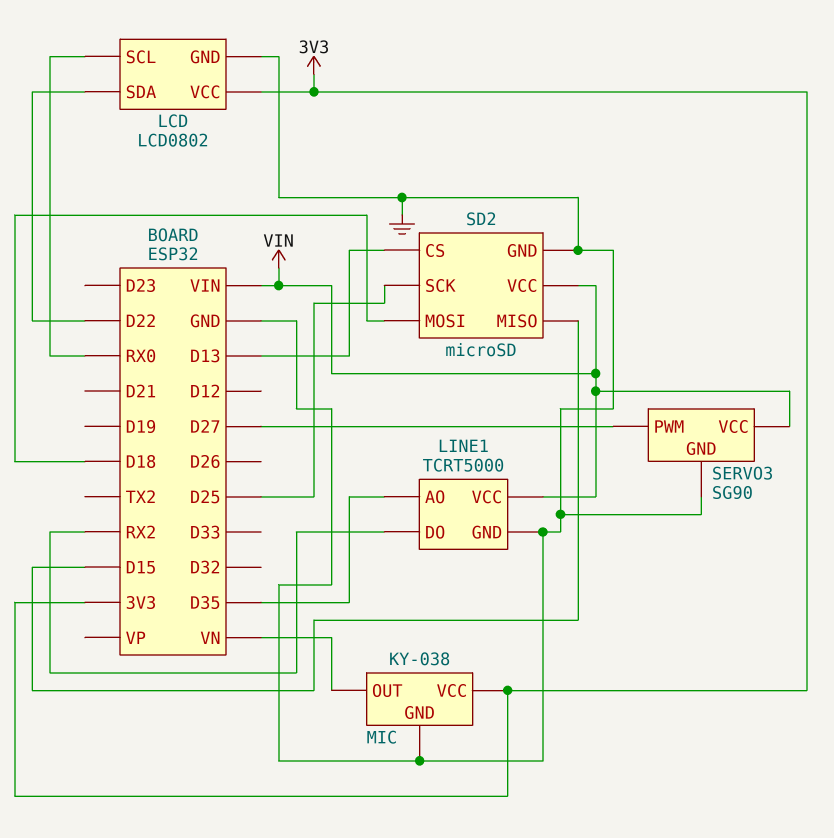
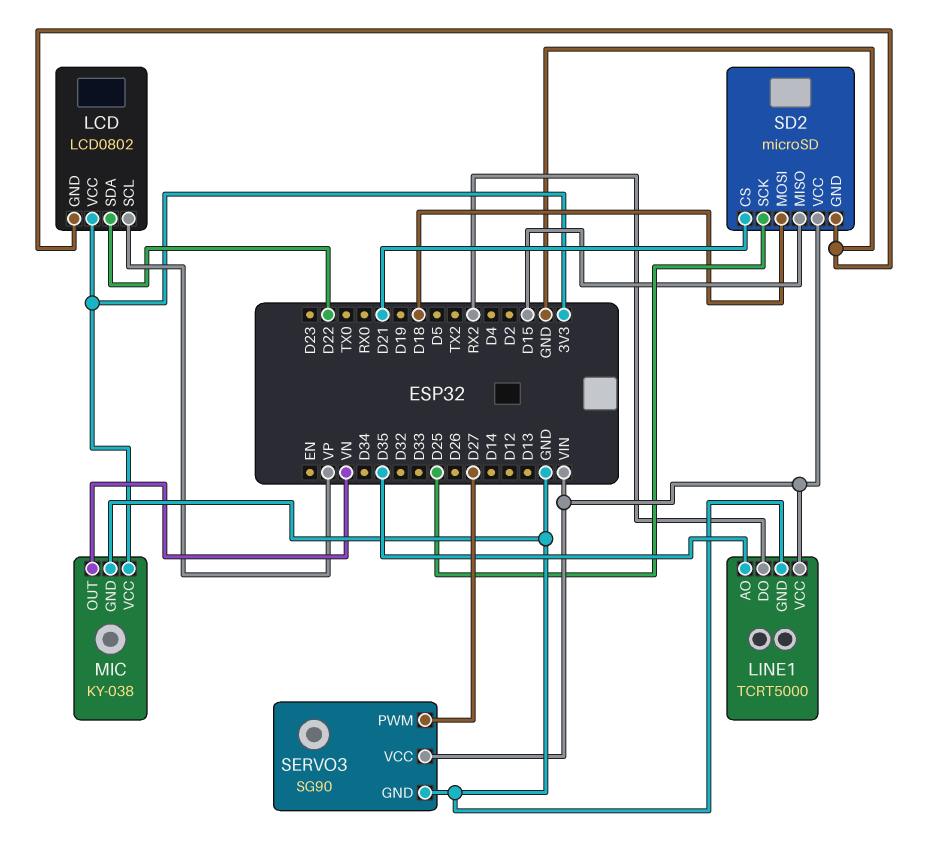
LCD pin SCL: RX0 -> VP
SD2 pin CS: D13 -> D21

